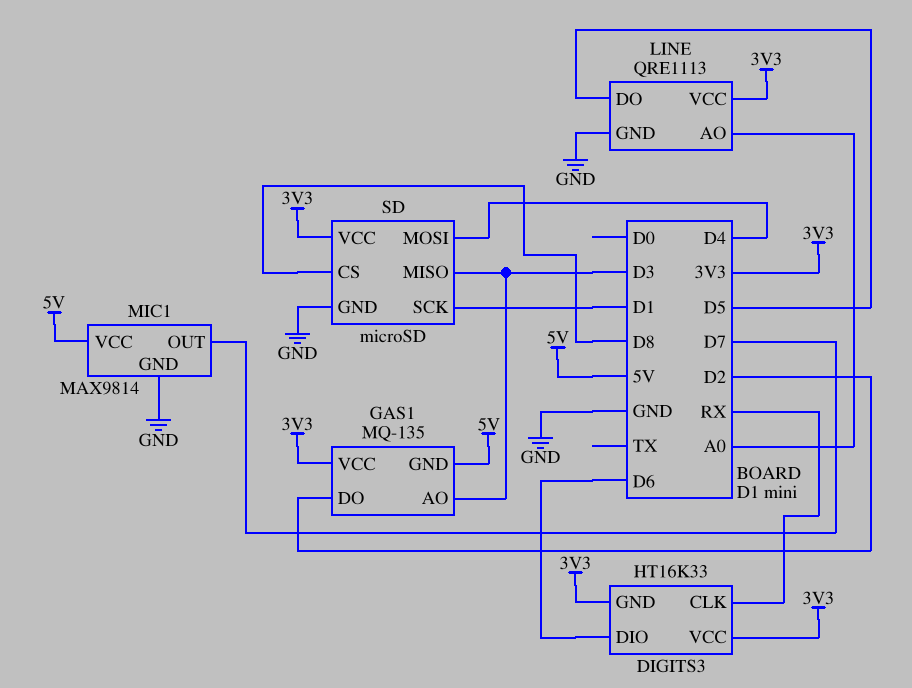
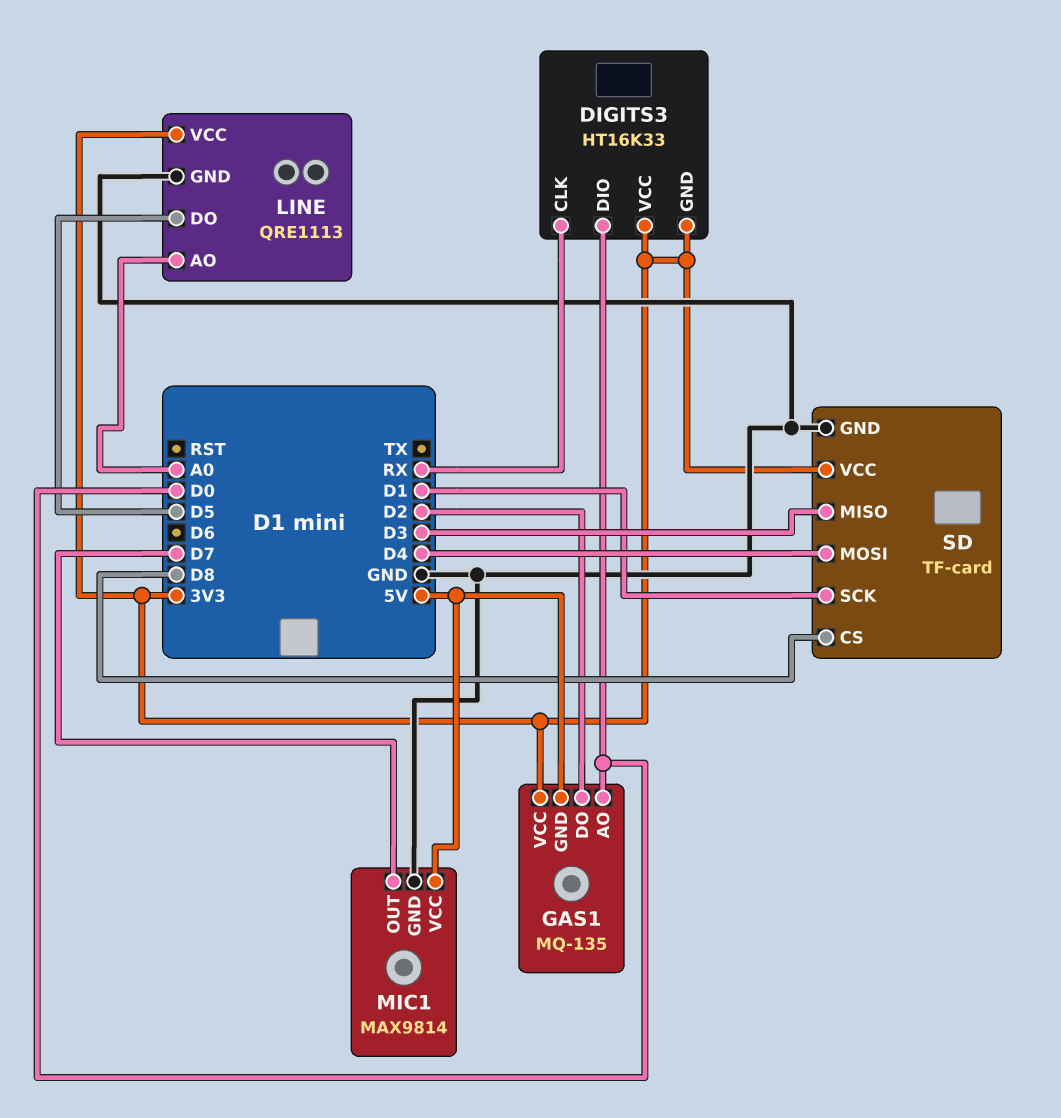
DIGITS3 pin DIO: D6 -> D0
GAS1 pin AO: D3 -> D0
SD: microSD -> TF-card

